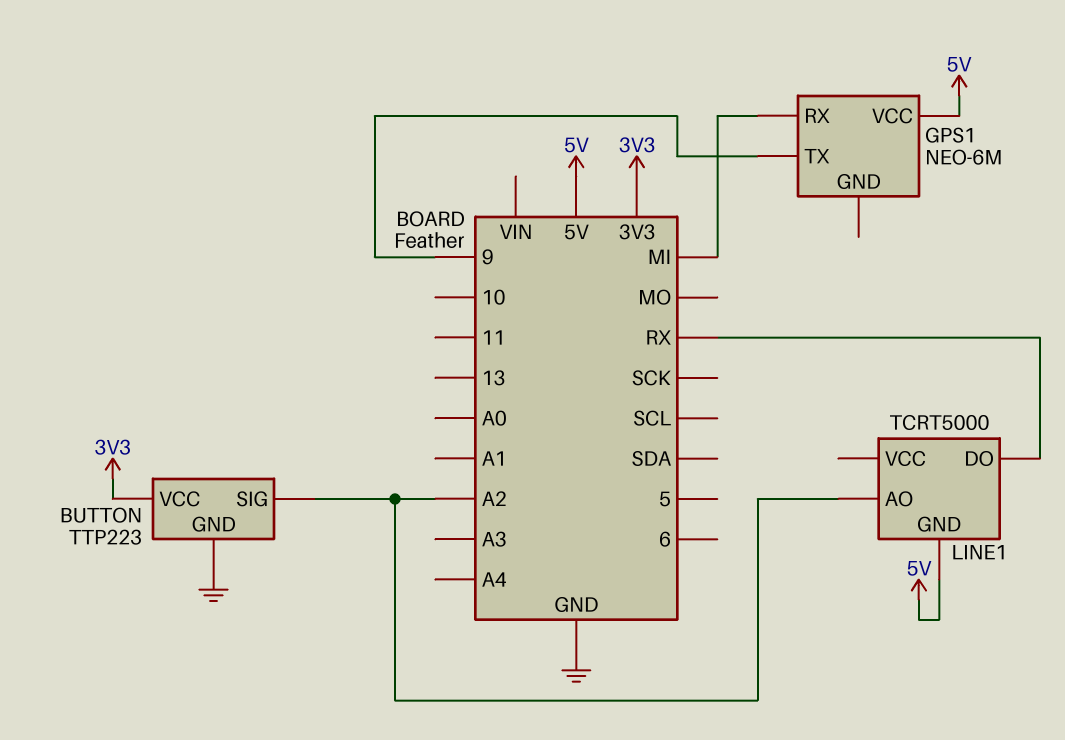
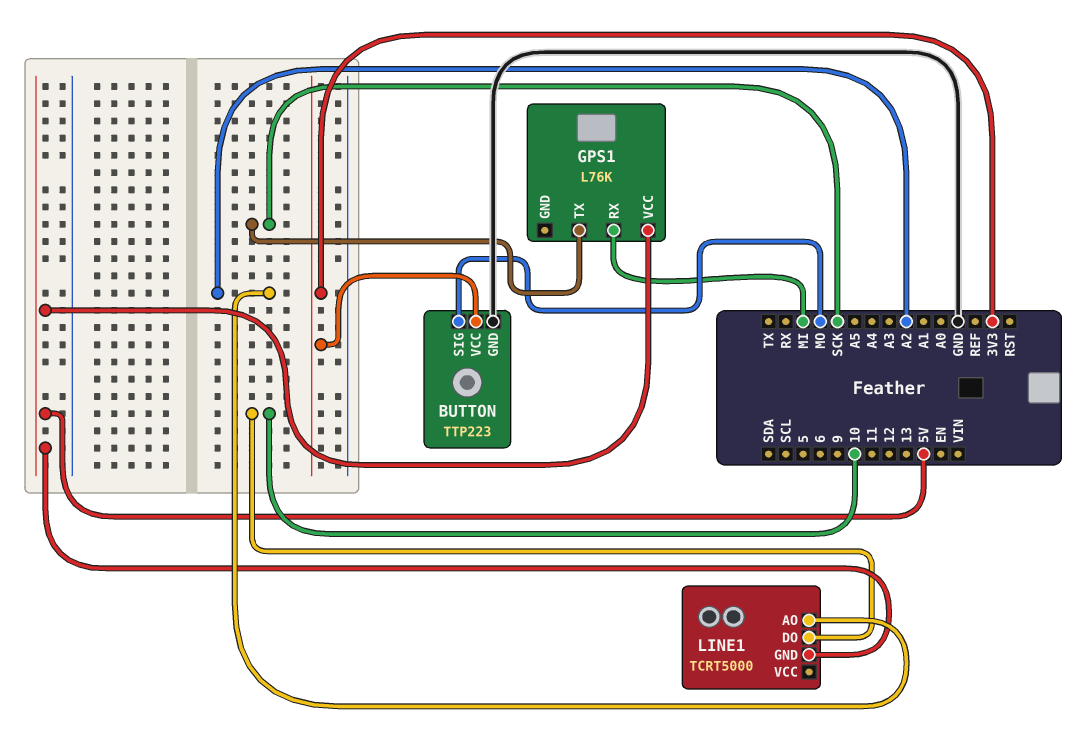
BUTTON pin SIG: A2 -> MO
GPS1: NEO-6M -> L76K
GPS1 pin TX: 9 -> SCK
LINE1 pin DO: RX -> 10

